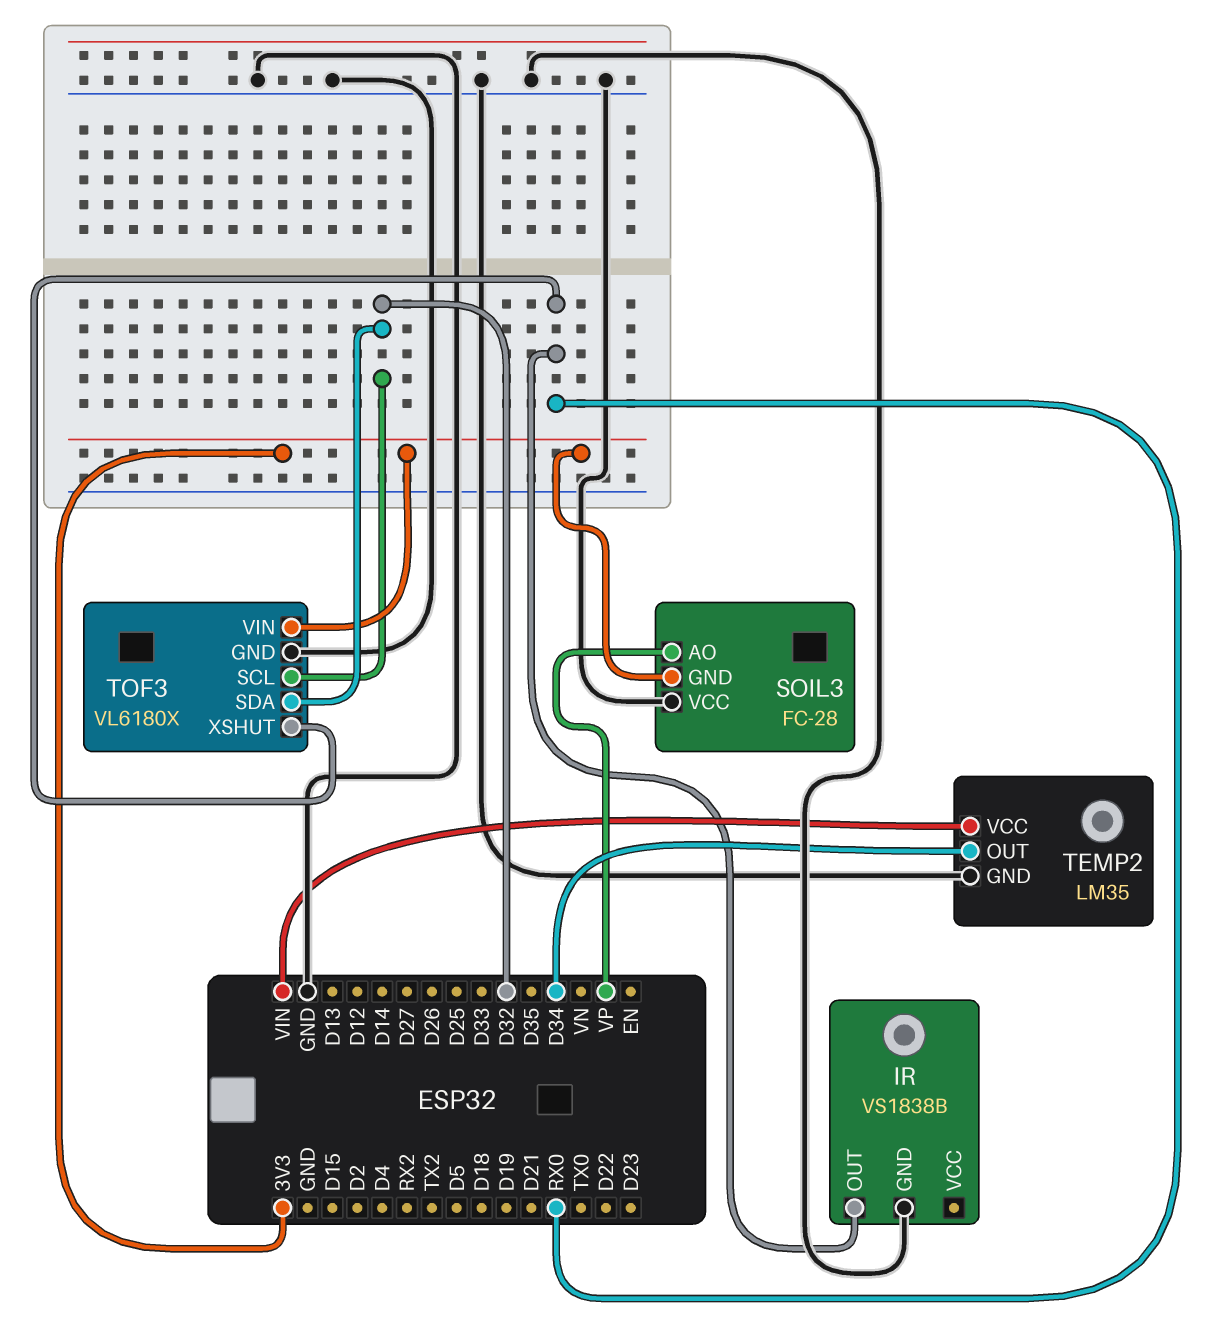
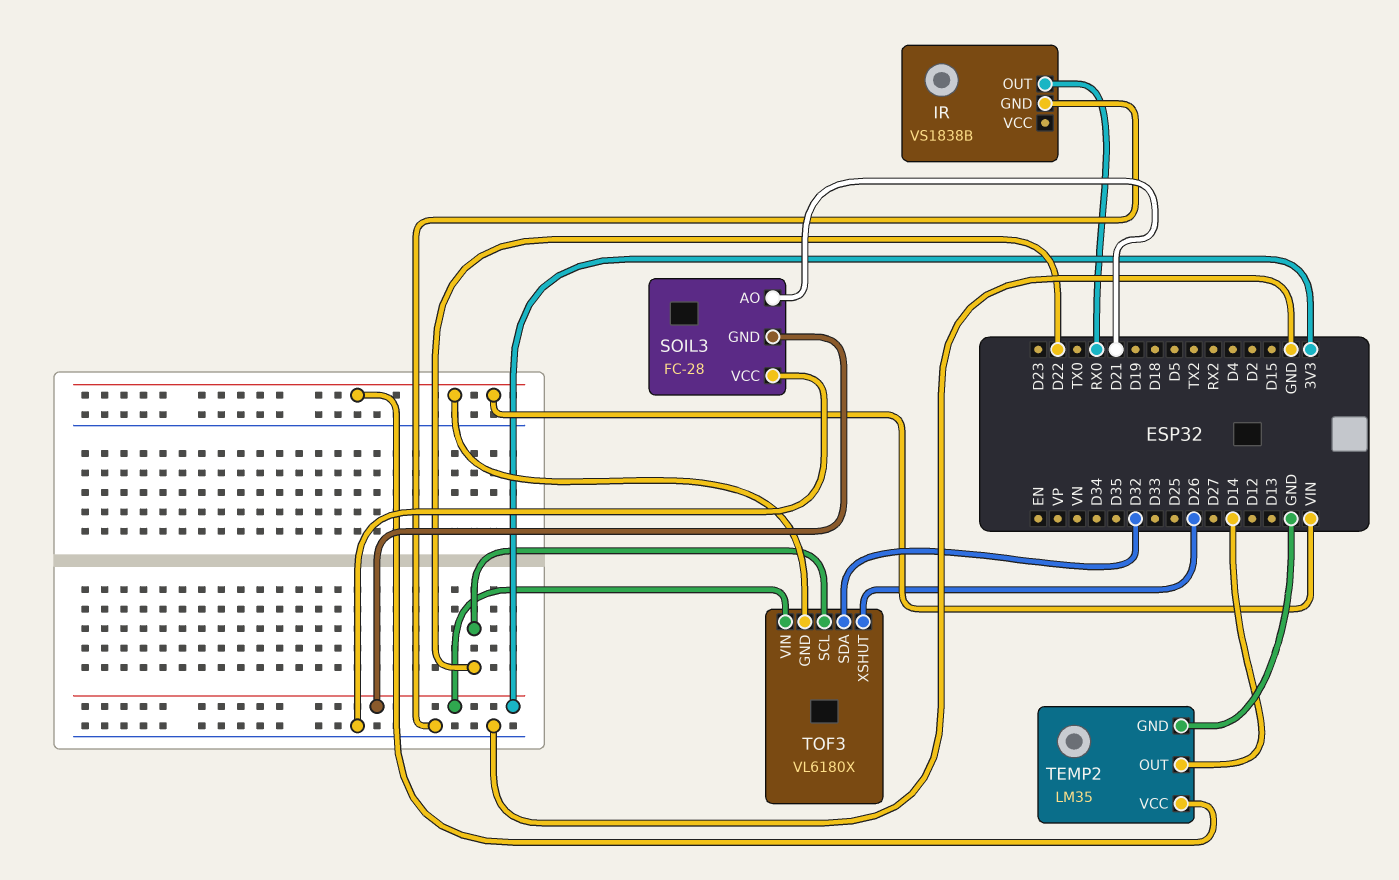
SOIL3 pin AO: VP -> D21
TEMP2 pin OUT: D34 -> D14
TOF3 pin GND: GND -> VIN
TOF3 pin SCL: D32 -> D22
TOF3 pin XSHUT: RX0 -> D26

